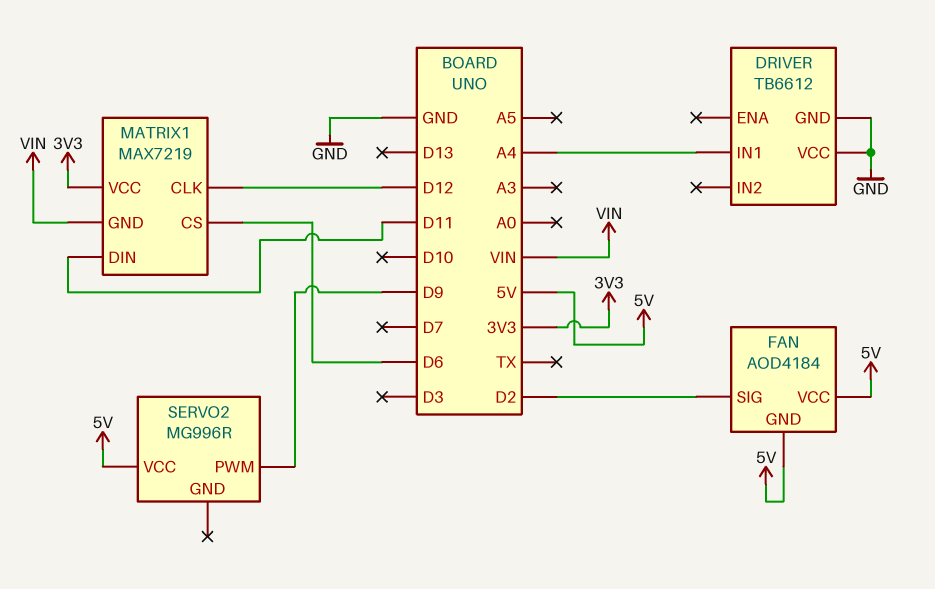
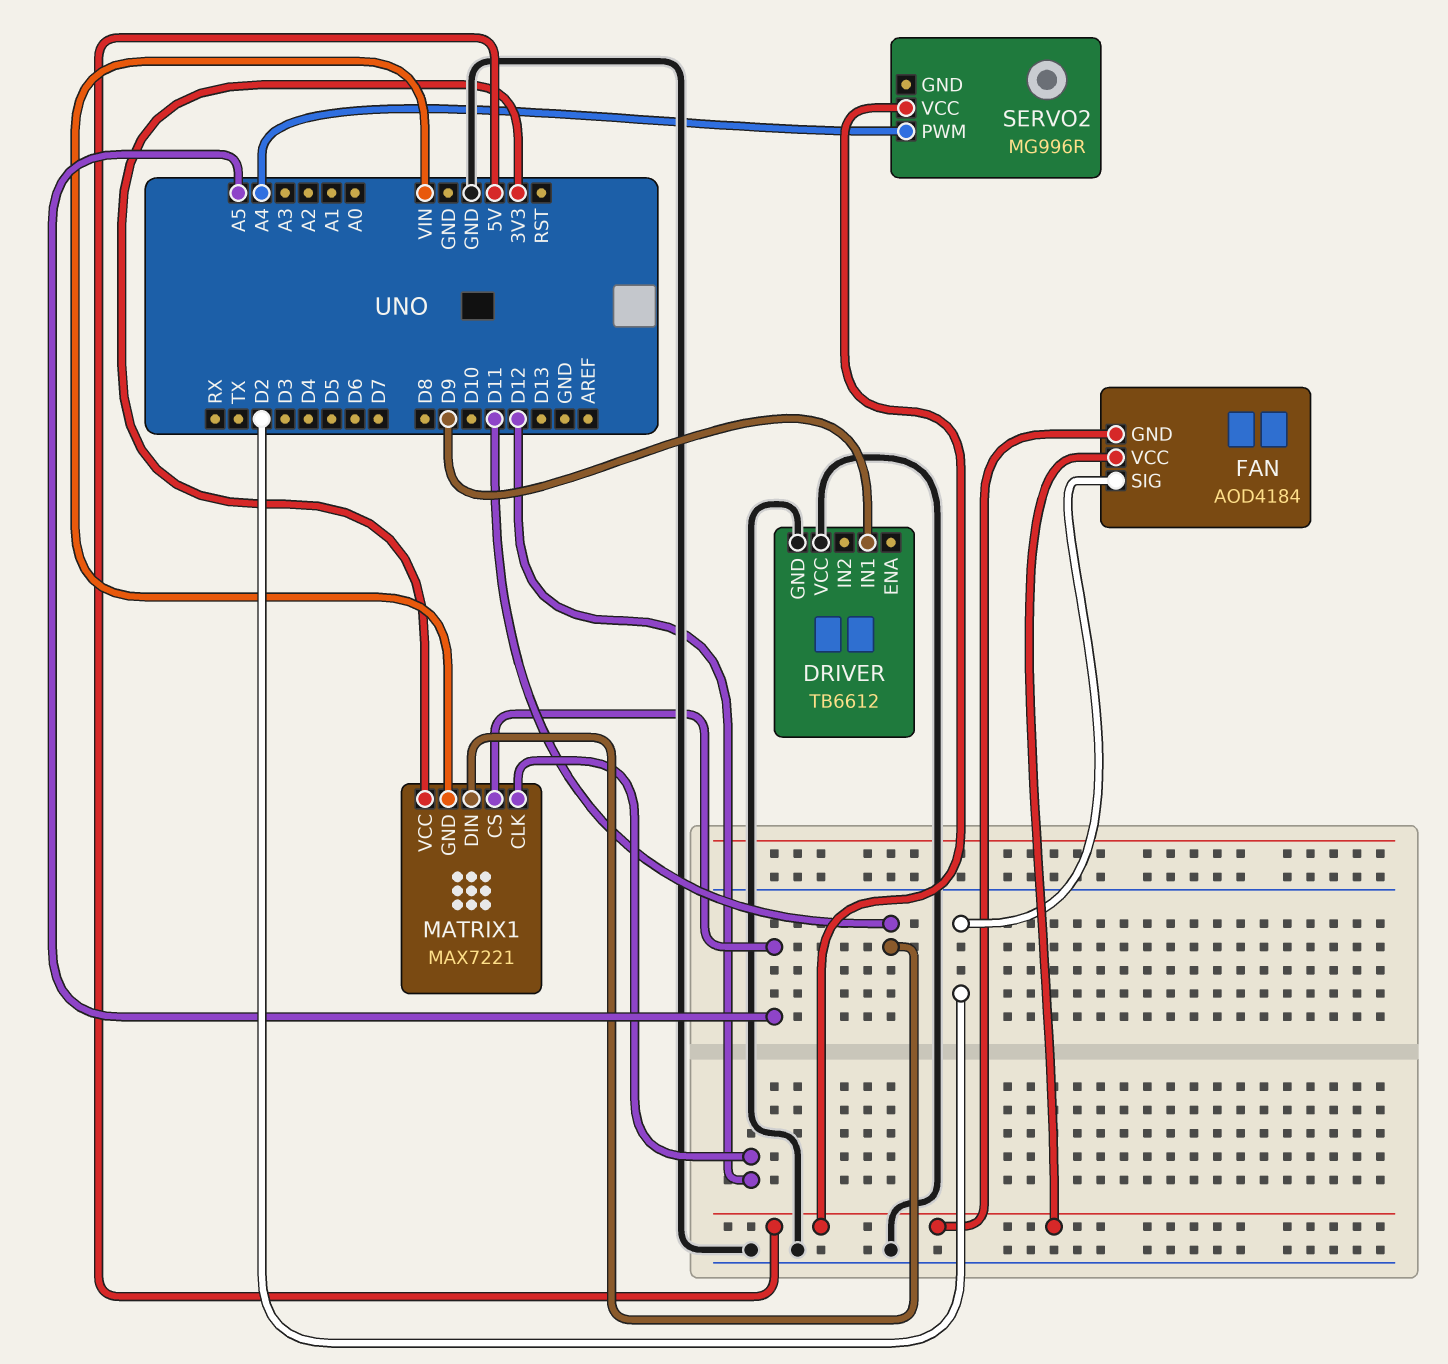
DRIVER pin IN1: A4 -> D9
MATRIX1: MAX7219 -> MAX7221
MATRIX1 pin CS: D6 -> A5
SERVO2 pin PWM: D9 -> A4

